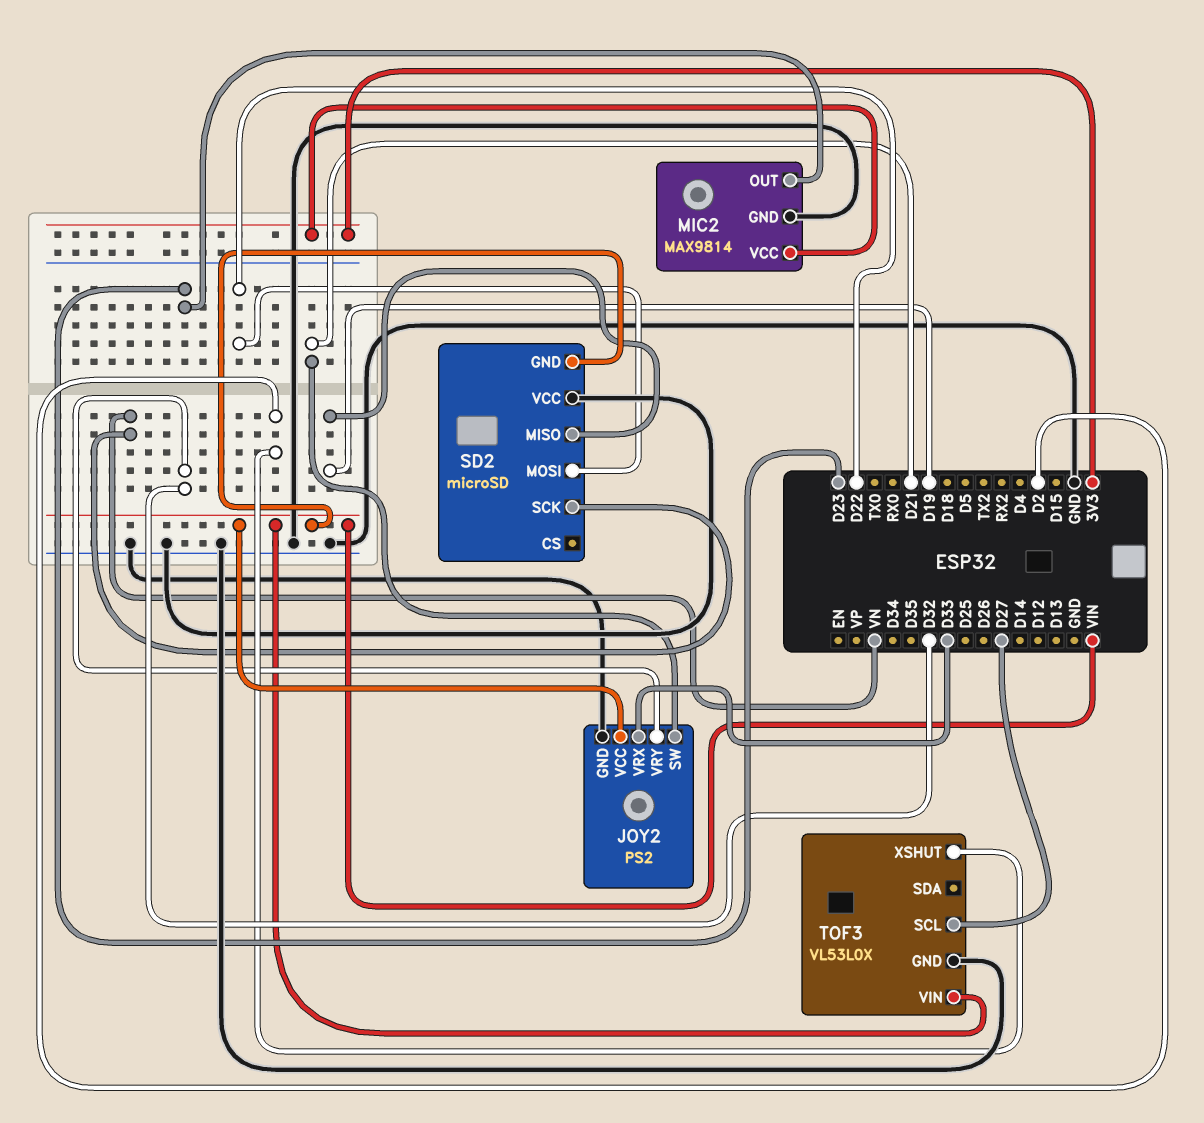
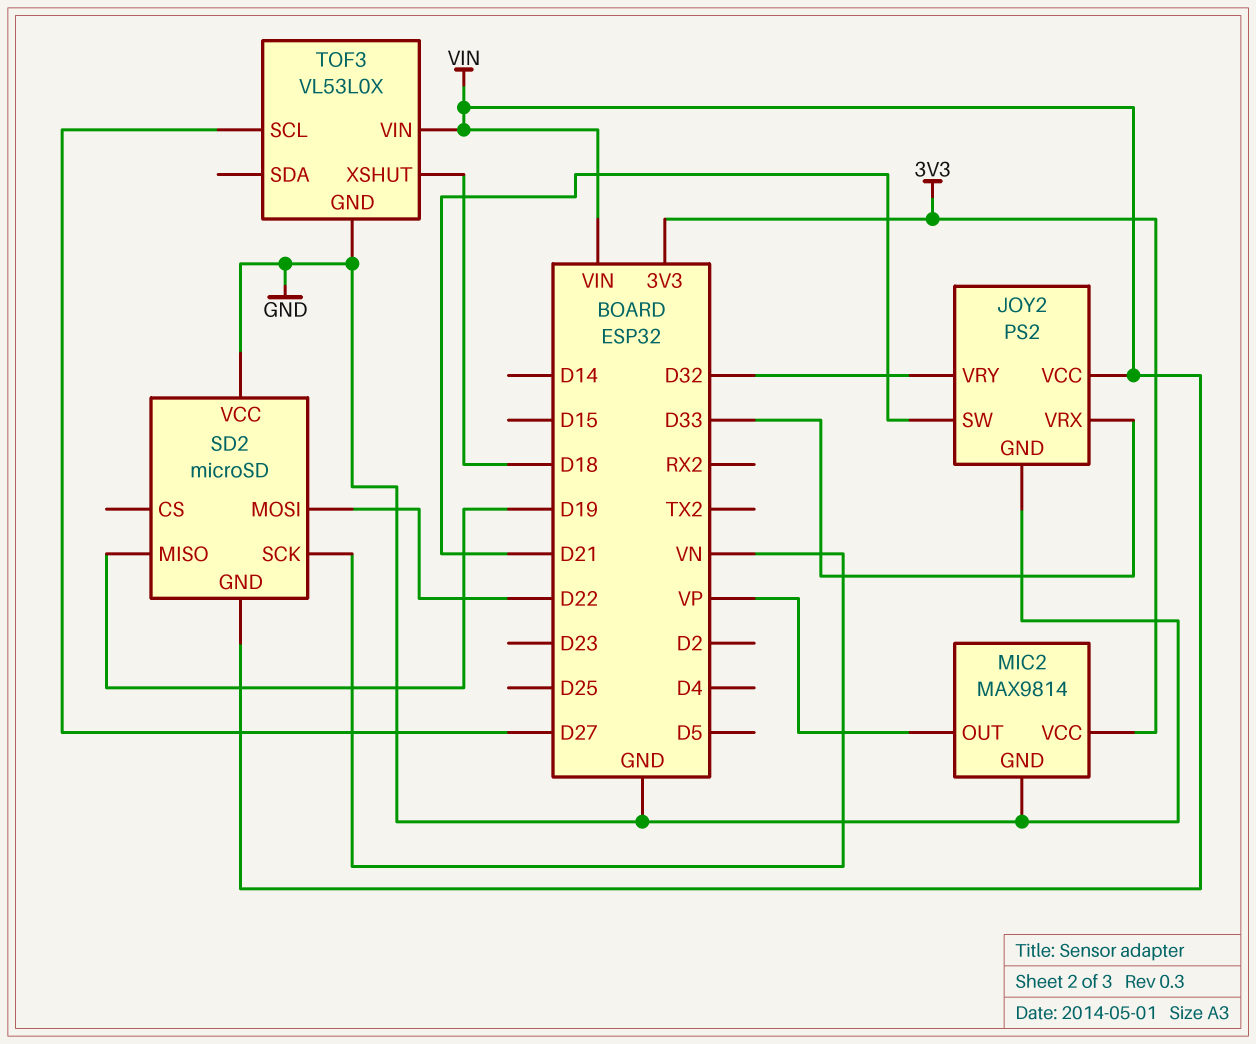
MIC2 pin OUT: D23 -> VP
TOF3 pin XSHUT: D2 -> D18

